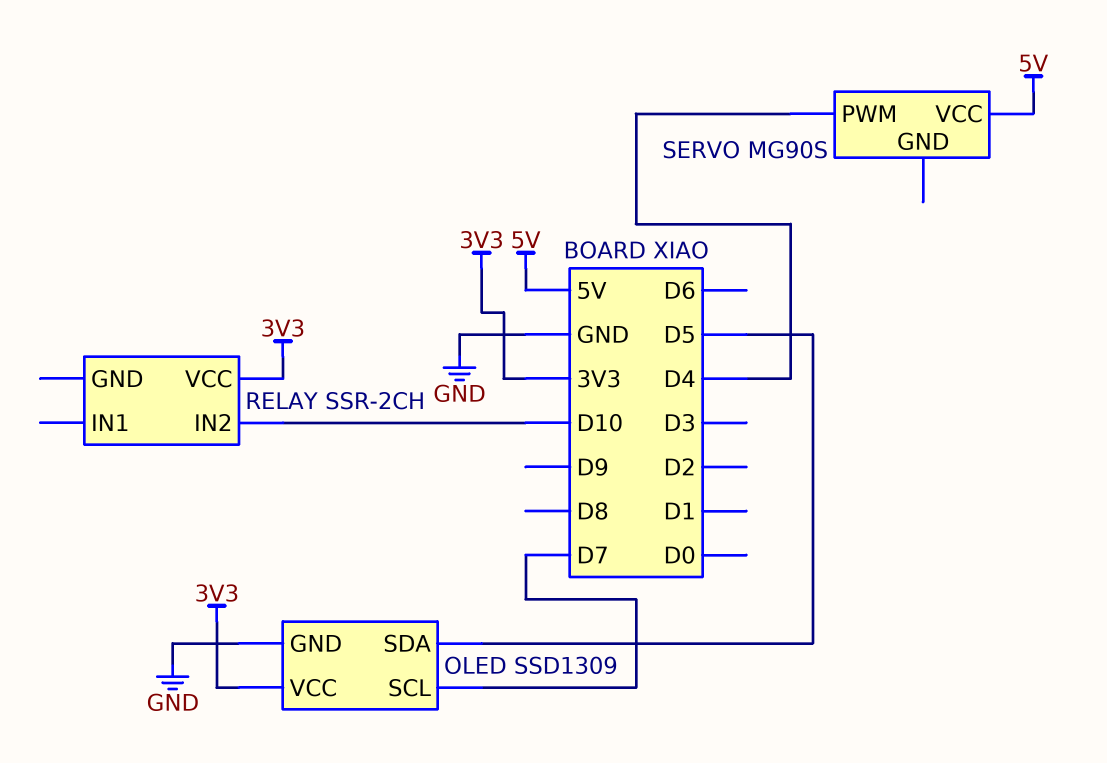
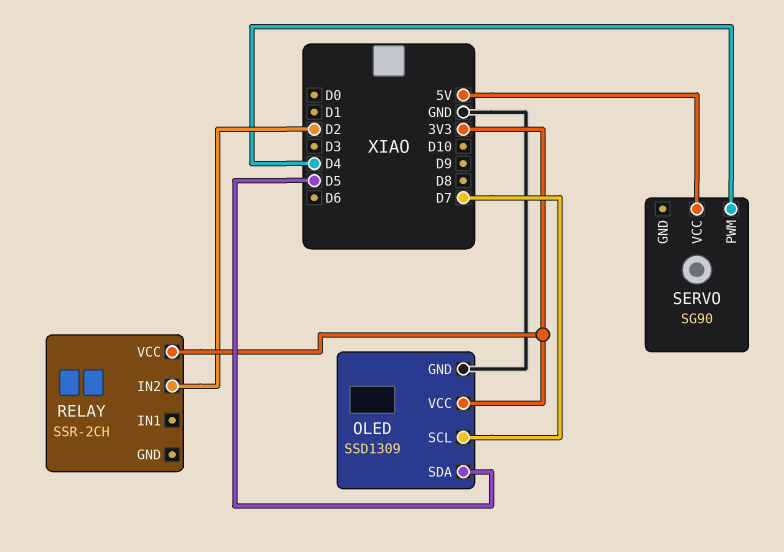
RELAY pin IN2: D10 -> D2
SERVO: MG90S -> SG90

